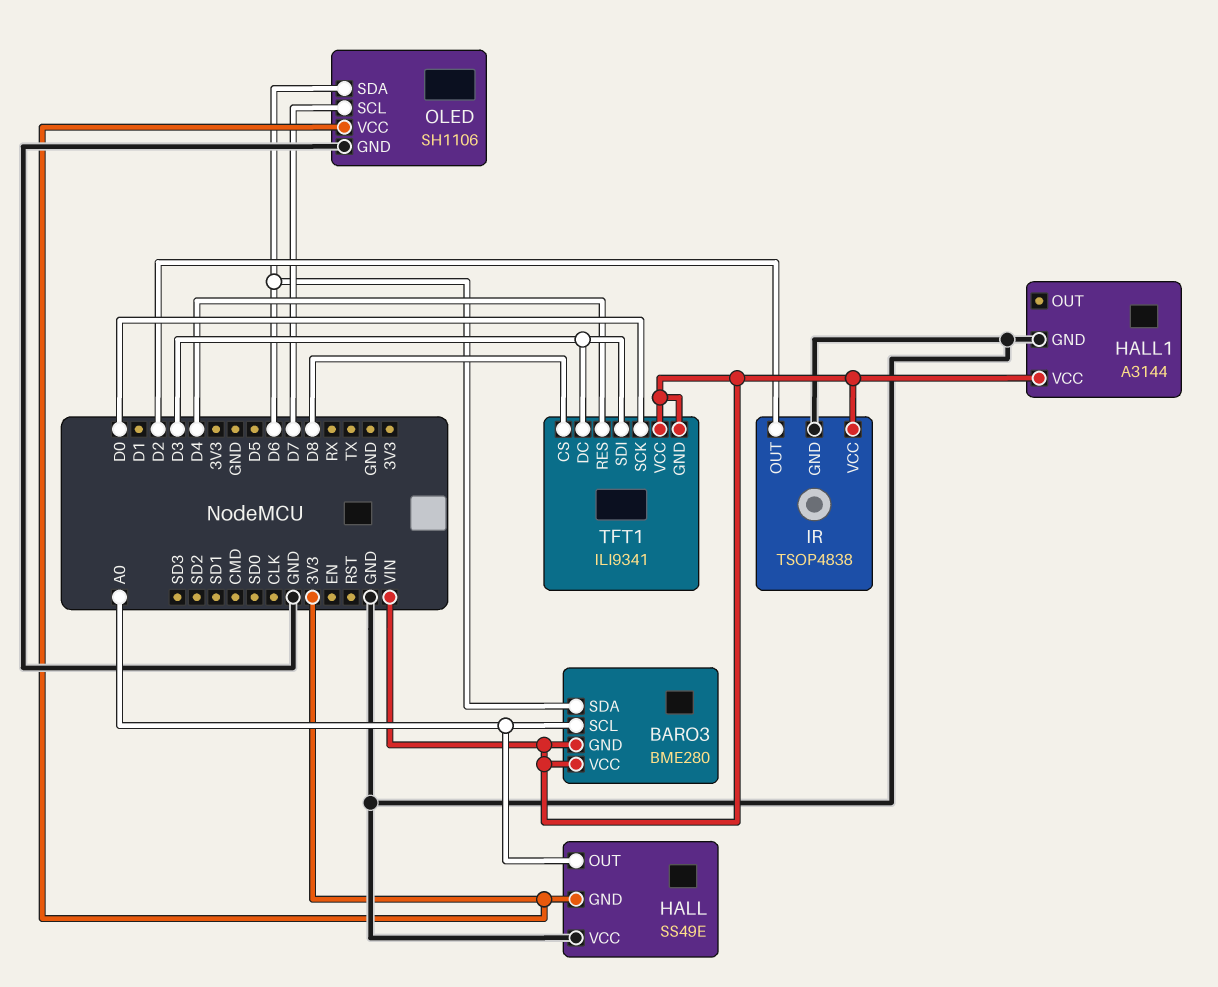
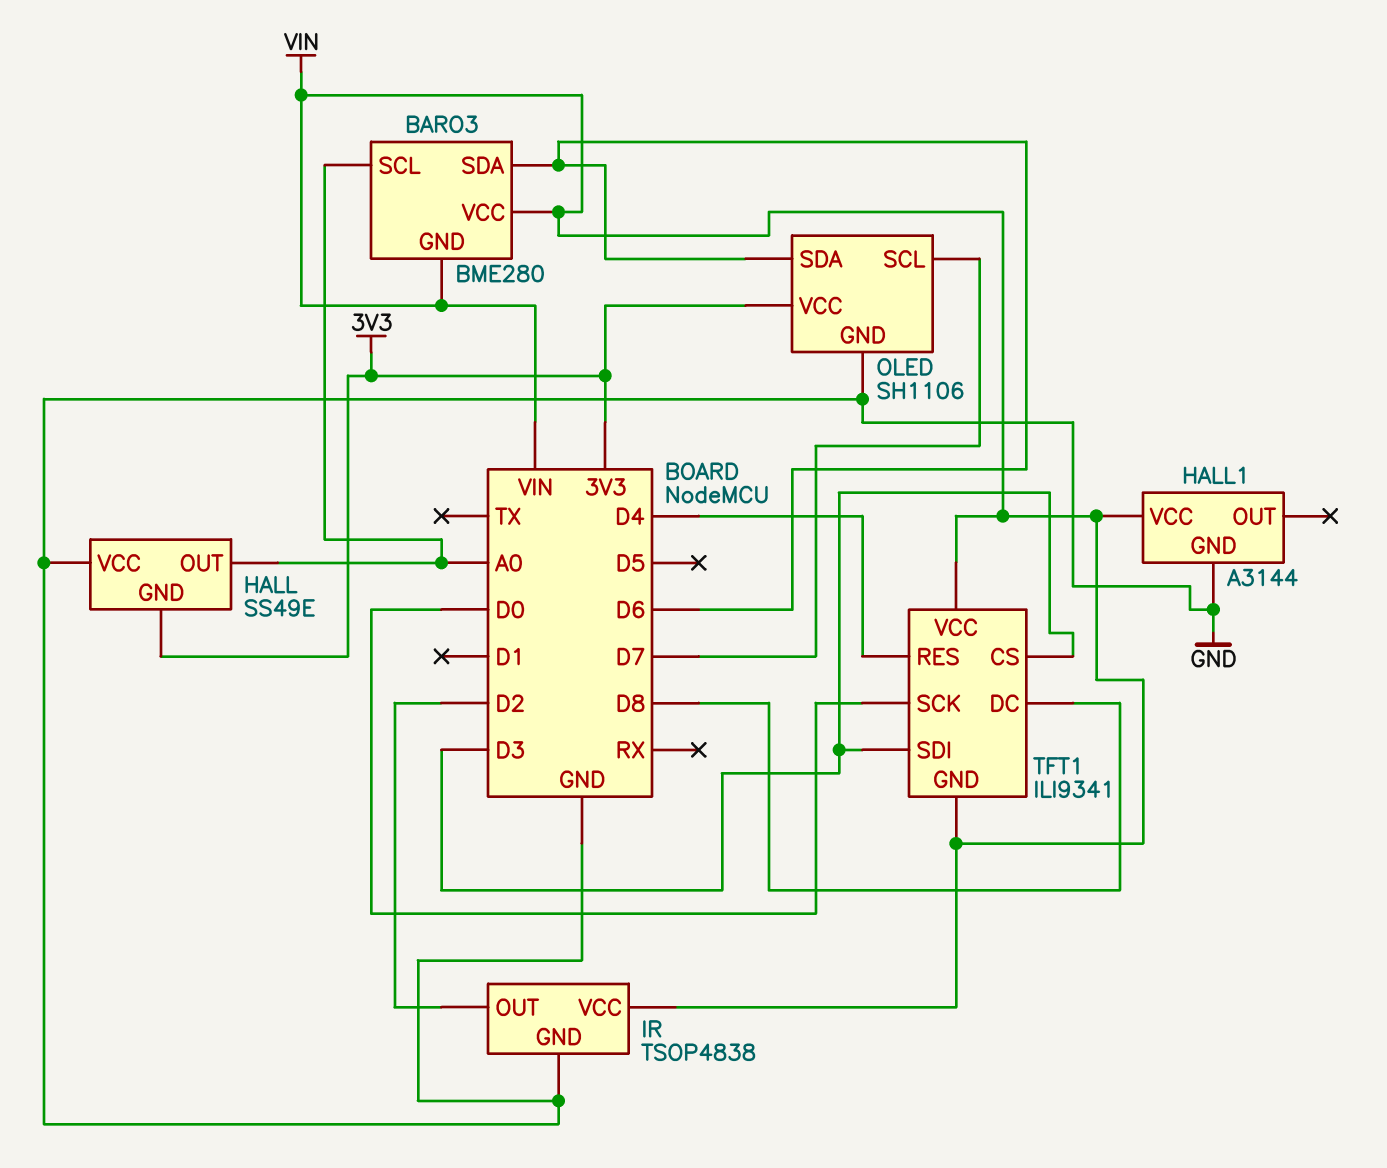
TFT1 pin CS: D8 -> D3
TFT1 pin DC: D3 -> D8

